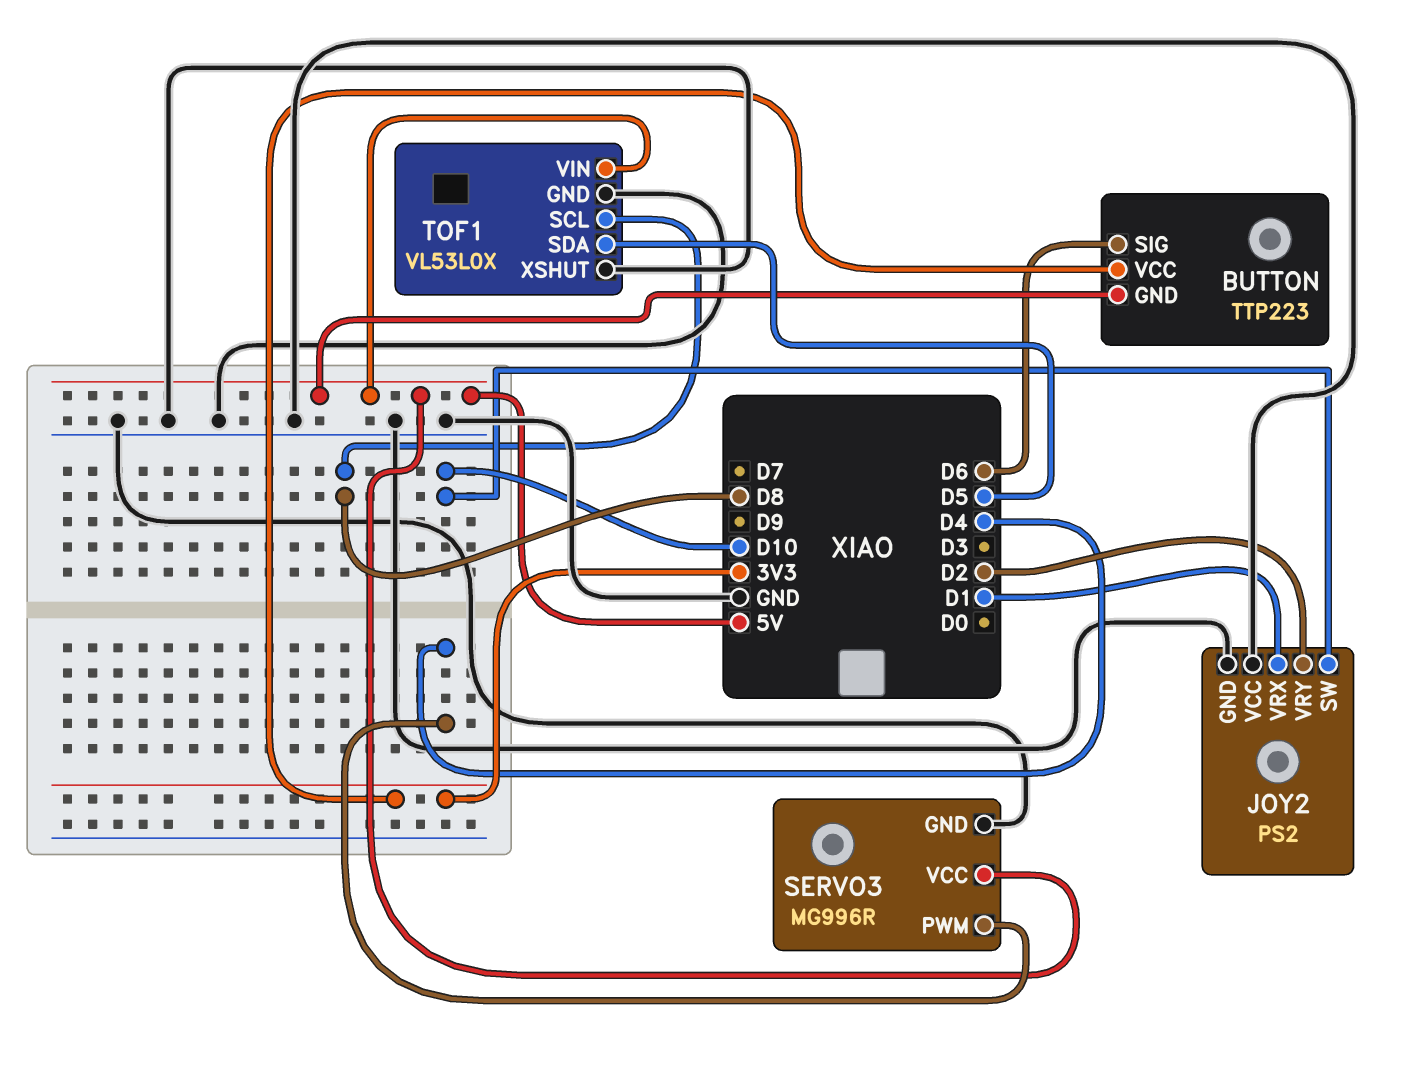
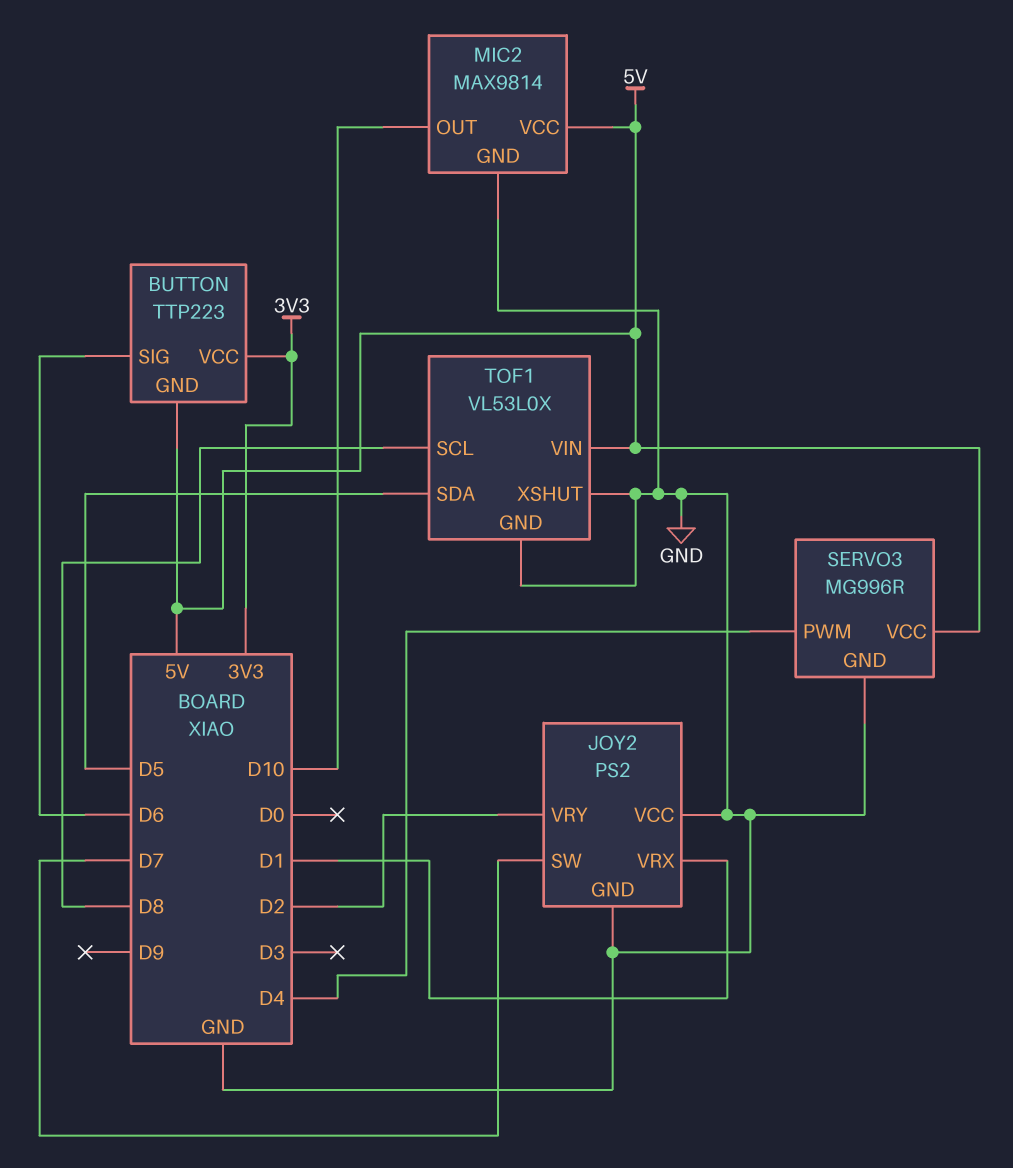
JOY2 pin SW: D10 -> D7
MIC2: none -> MAX9814
MIC2 pin GND: none -> GND
MIC2 pin OUT: none -> D10
MIC2 pin VCC: none -> 5V

